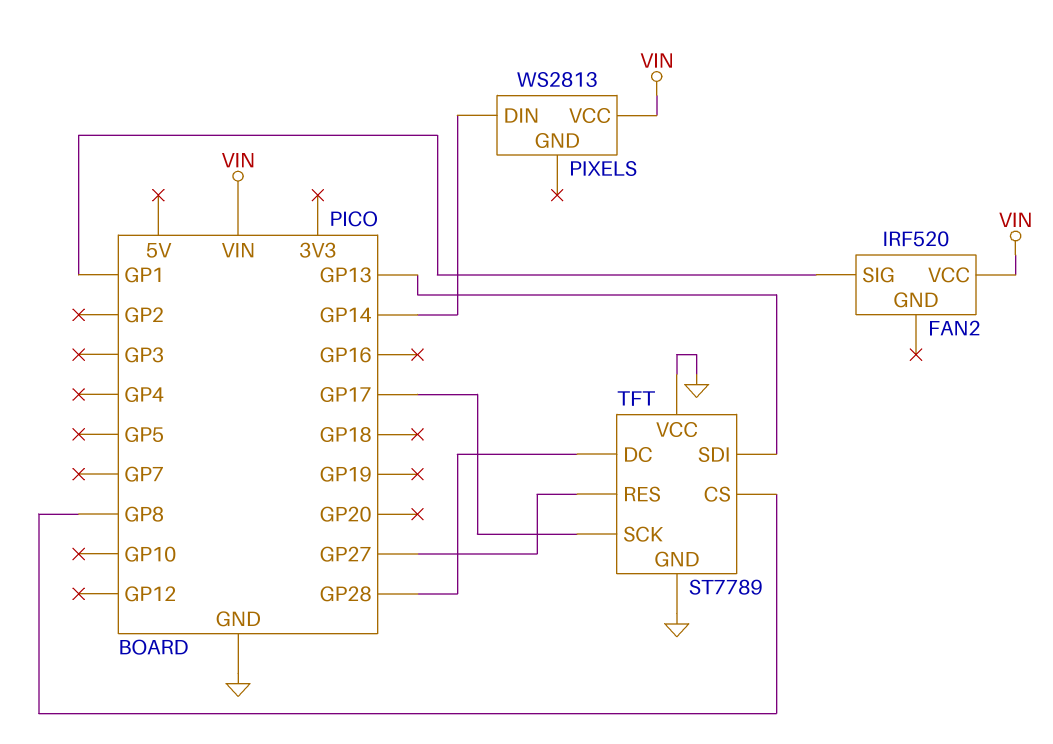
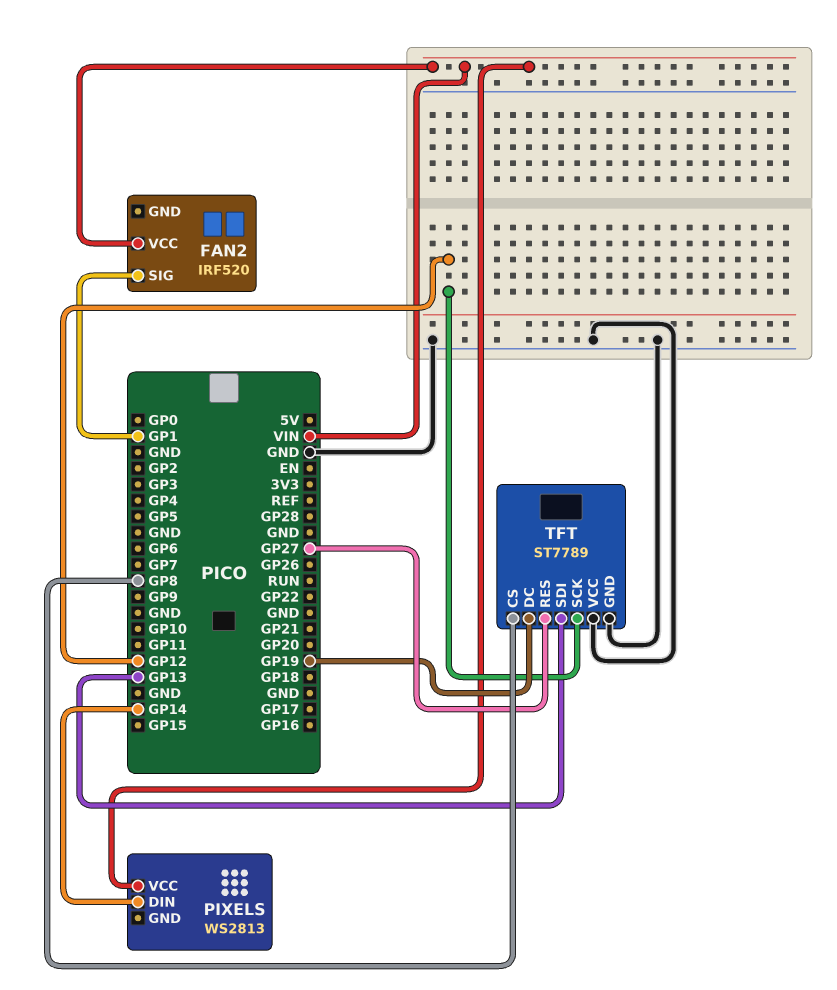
TFT pin DC: GP28 -> GP19
TFT pin SCK: GP17 -> GP12

